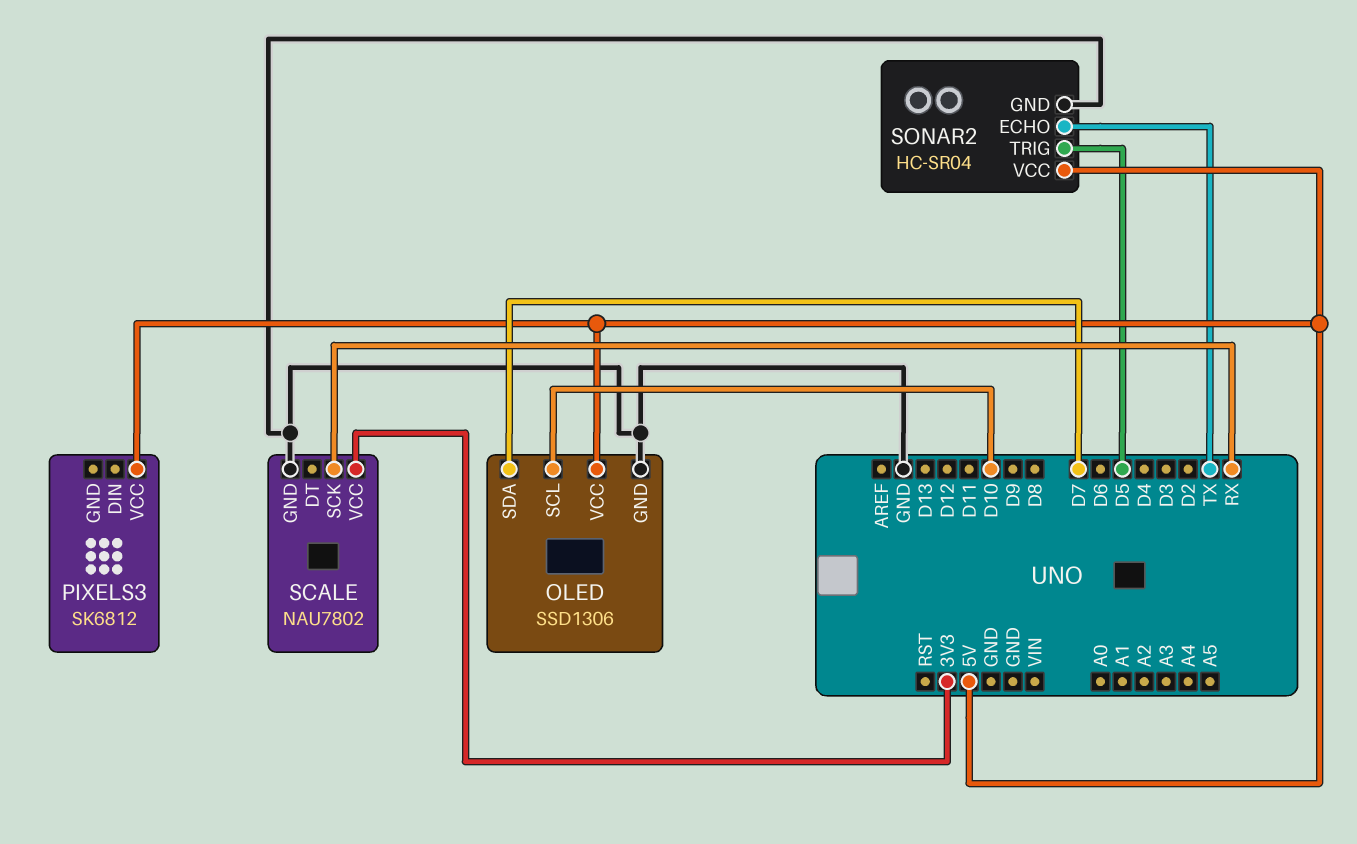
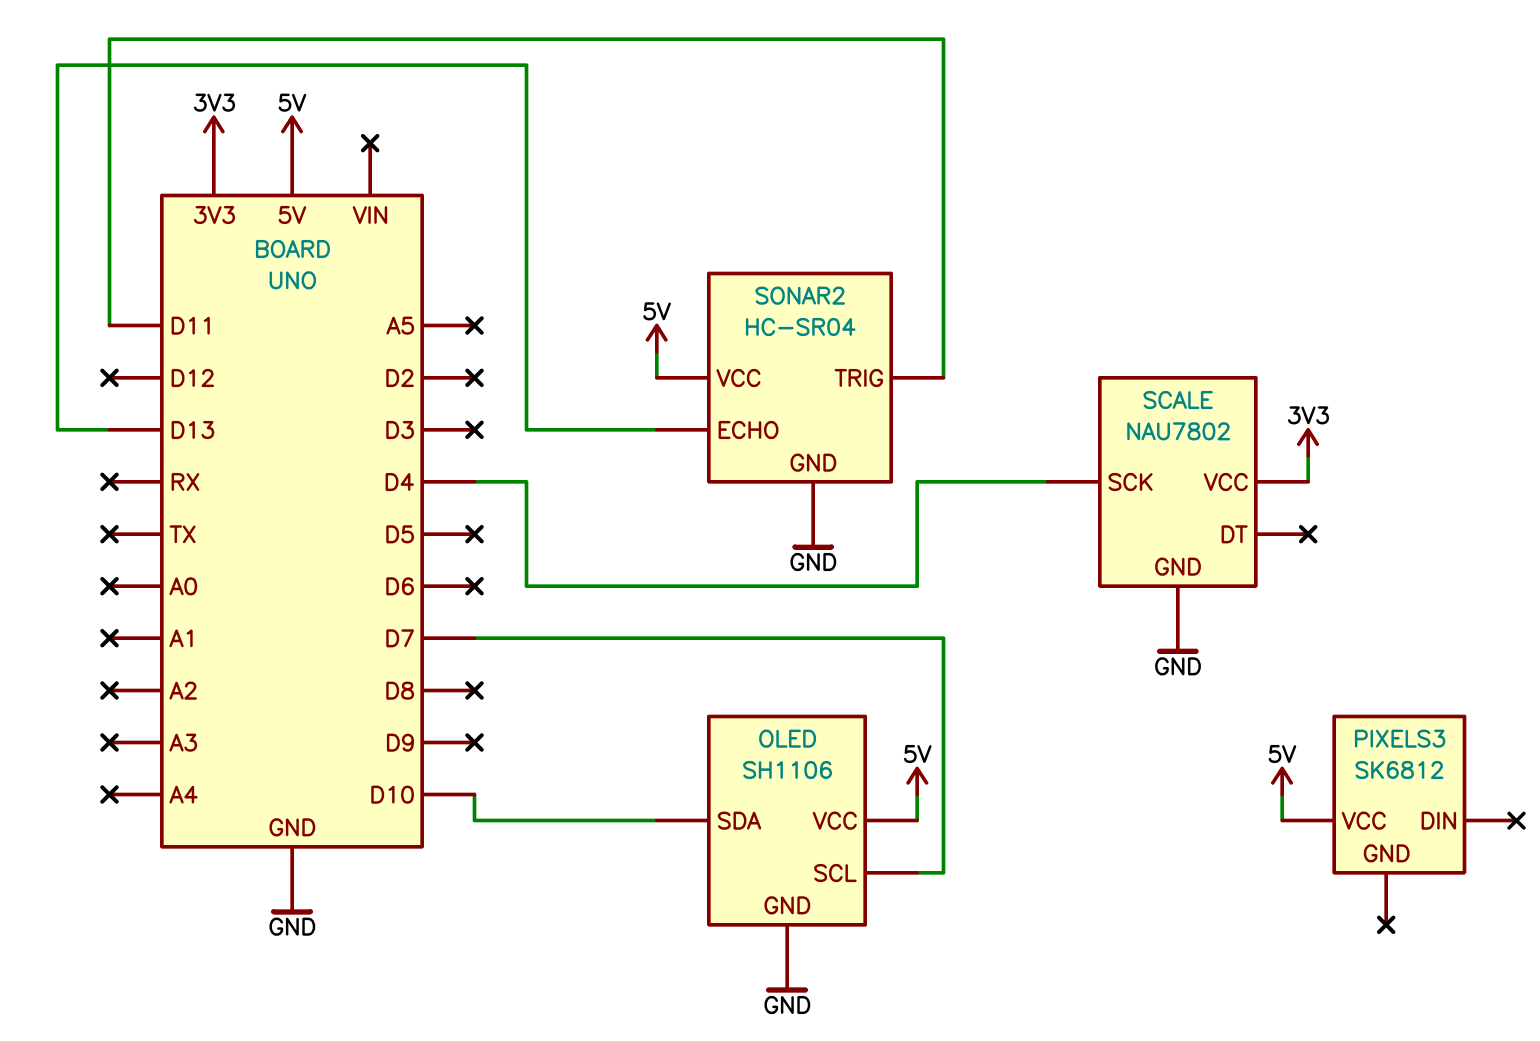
OLED: SSD1306 -> SH1106
OLED pin SCL: D10 -> D7
OLED pin SDA: D7 -> D10
SCALE pin SCK: RX -> D4
SONAR2 pin ECHO: TX -> D13
SONAR2 pin TRIG: D5 -> D11

